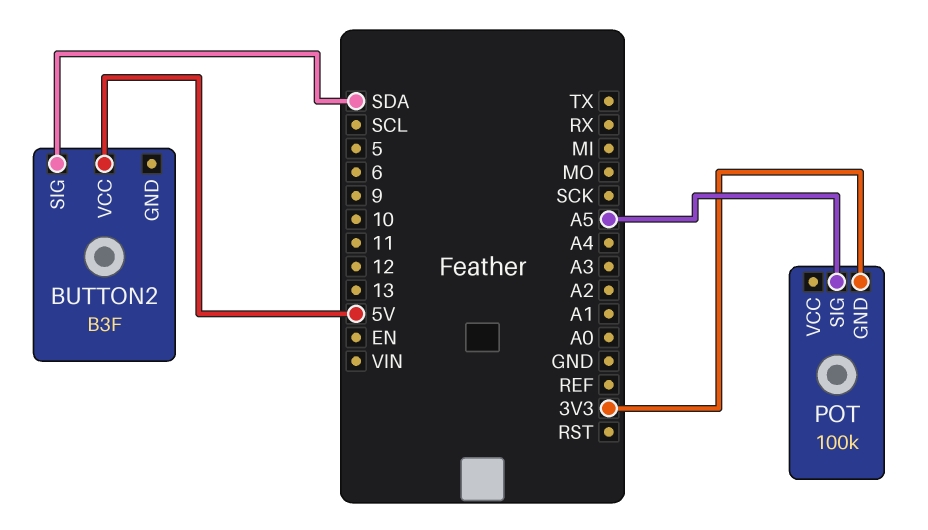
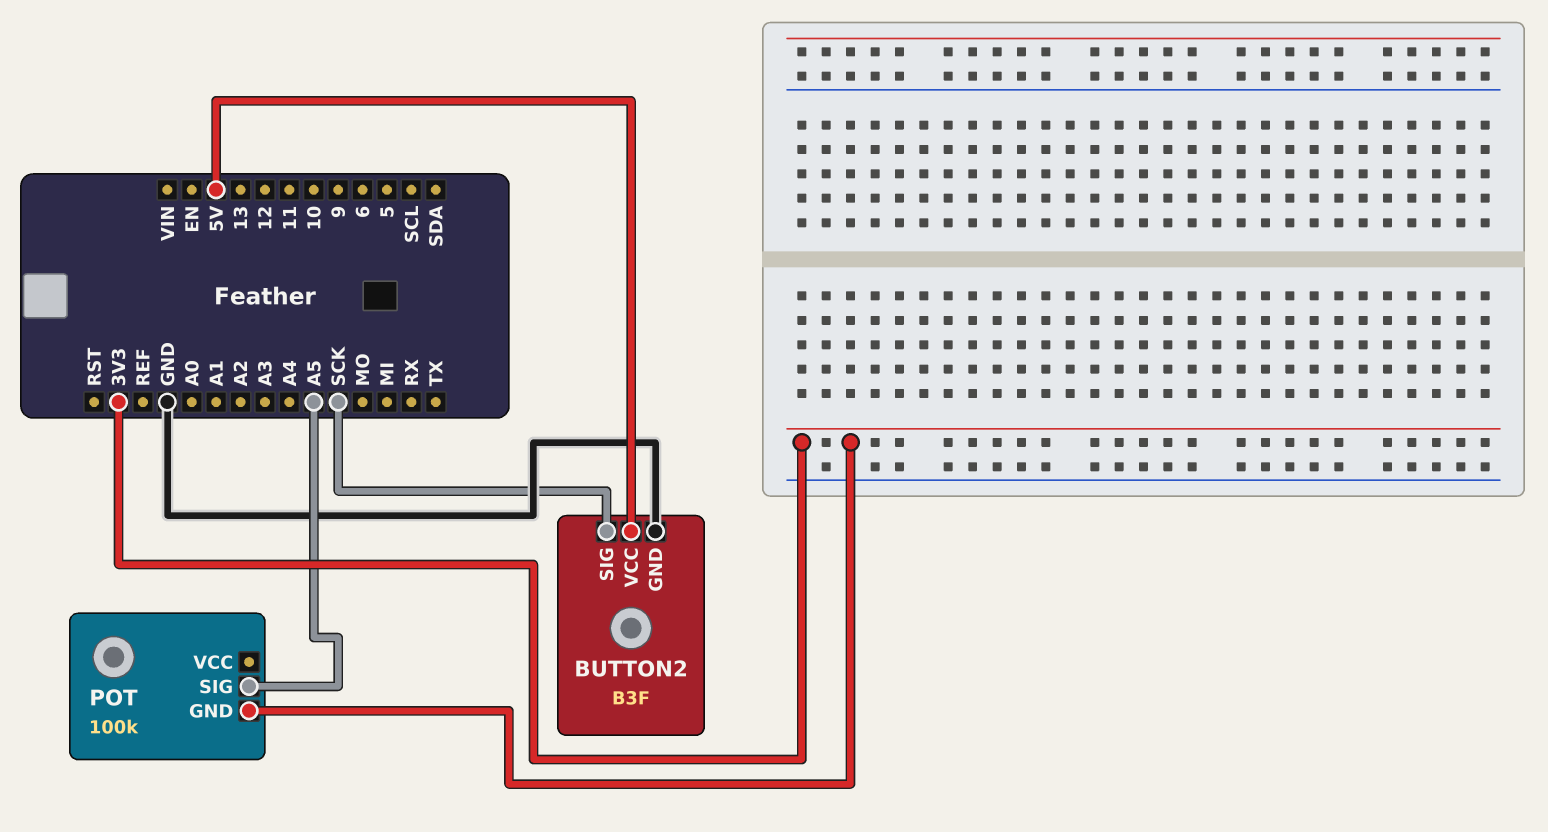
BUTTON2 pin GND: none -> GND
BUTTON2 pin SIG: SDA -> SCK

